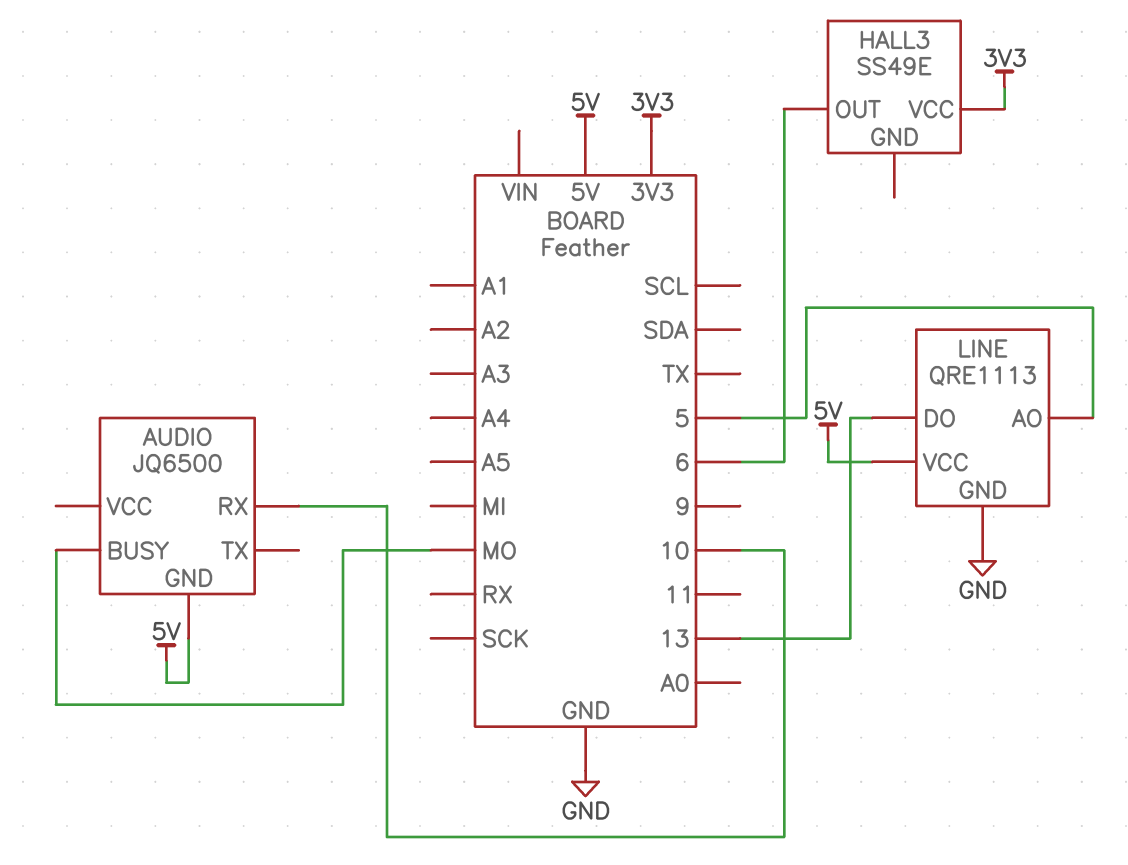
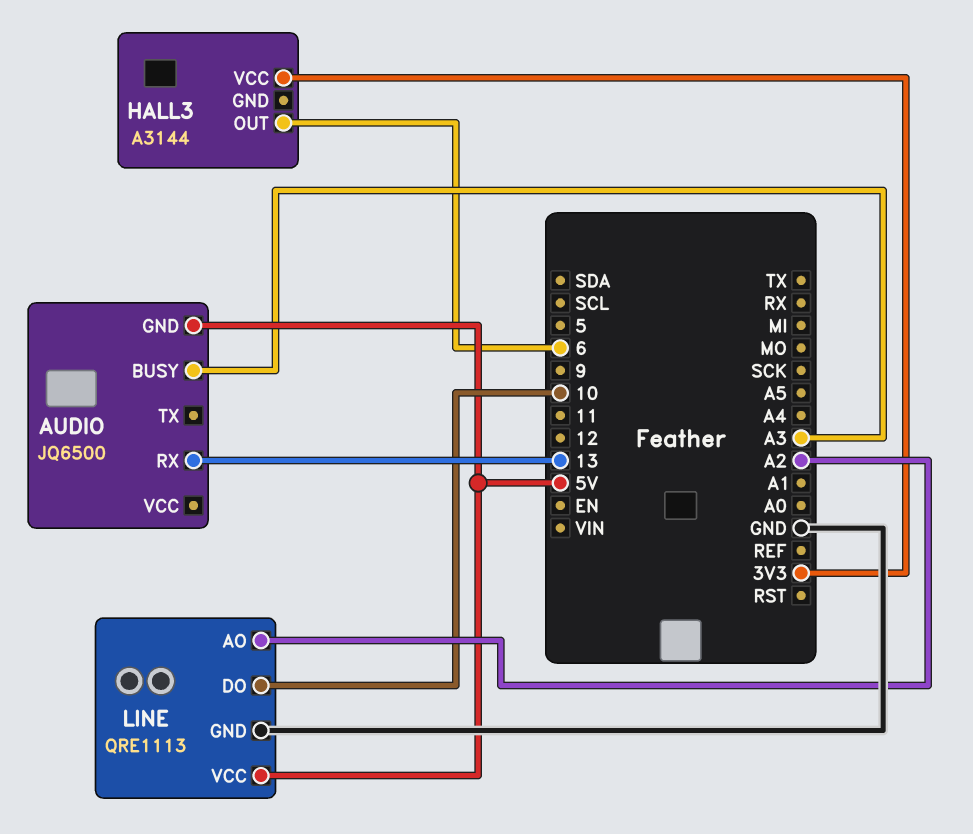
AUDIO pin BUSY: MO -> A3
AUDIO pin RX: 10 -> 13
HALL3: SS49E -> A3144
LINE pin AO: 5 -> A2
LINE pin DO: 13 -> 10

